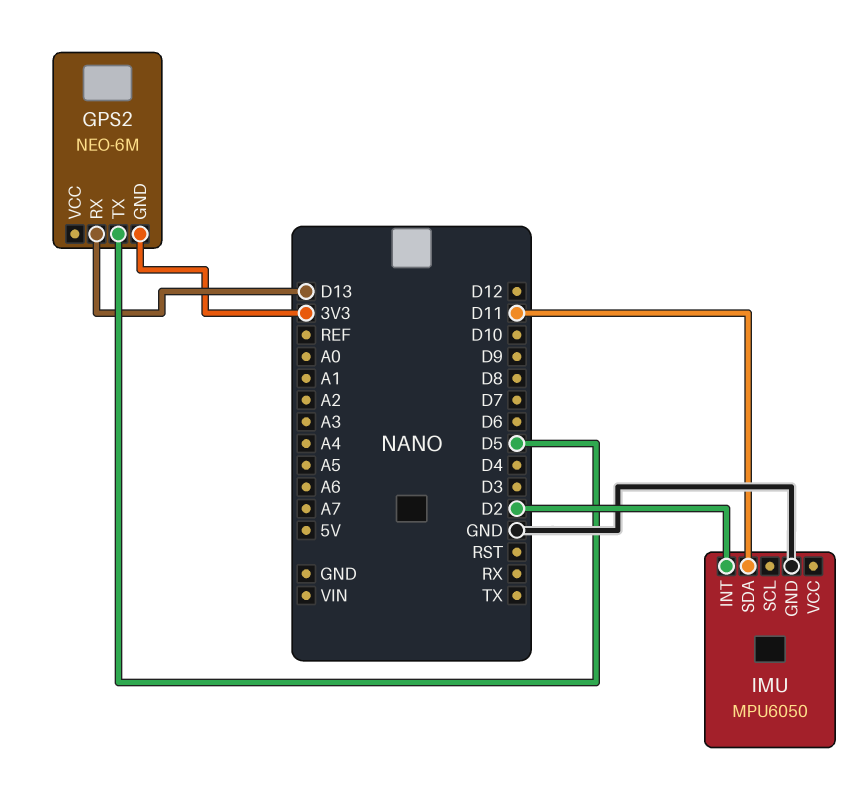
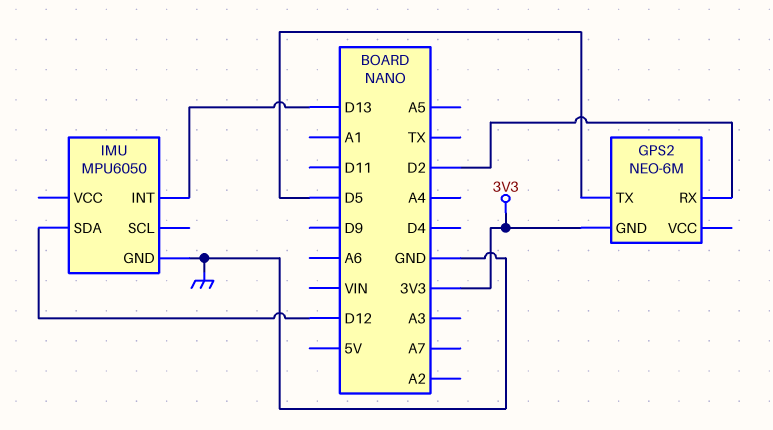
GPS2 pin RX: D13 -> D2
IMU pin INT: D2 -> D13
IMU pin SDA: D11 -> D12

